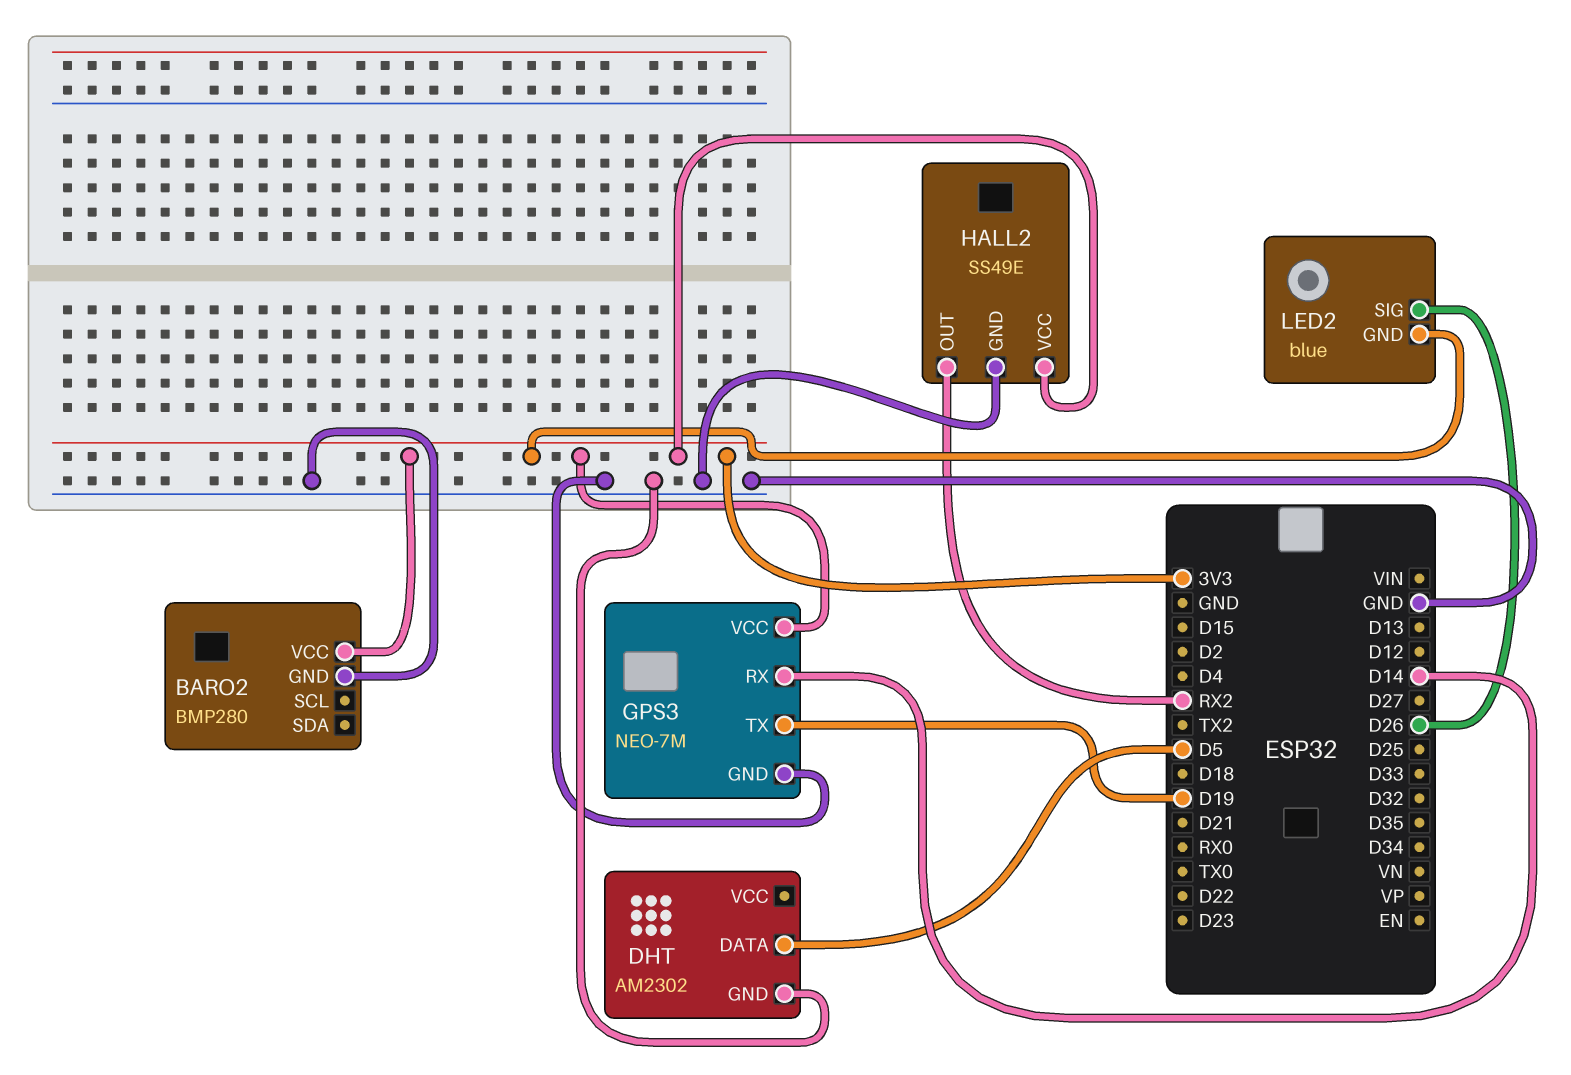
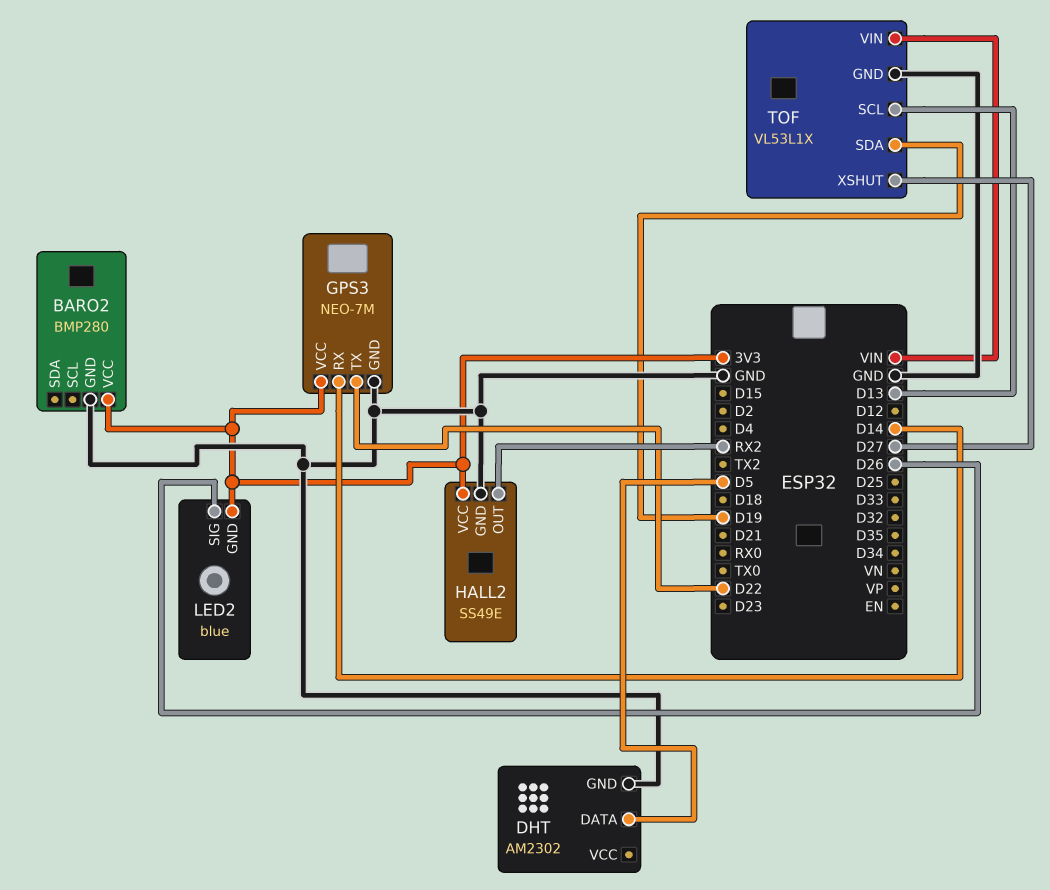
GPS3 pin TX: D19 -> D22
TOF: none -> VL53L1X
TOF pin GND: none -> GND
TOF pin SCL: none -> D13
TOF pin SDA: none -> D19
TOF pin VIN: none -> VIN
TOF pin XSHUT: none -> D27

